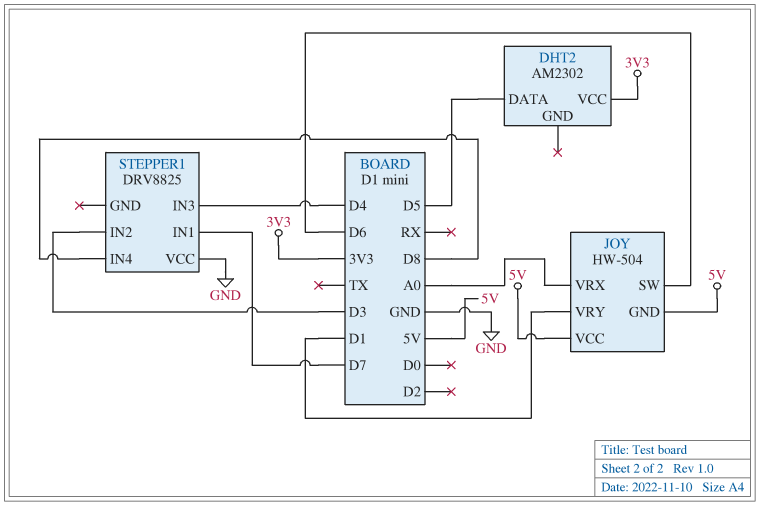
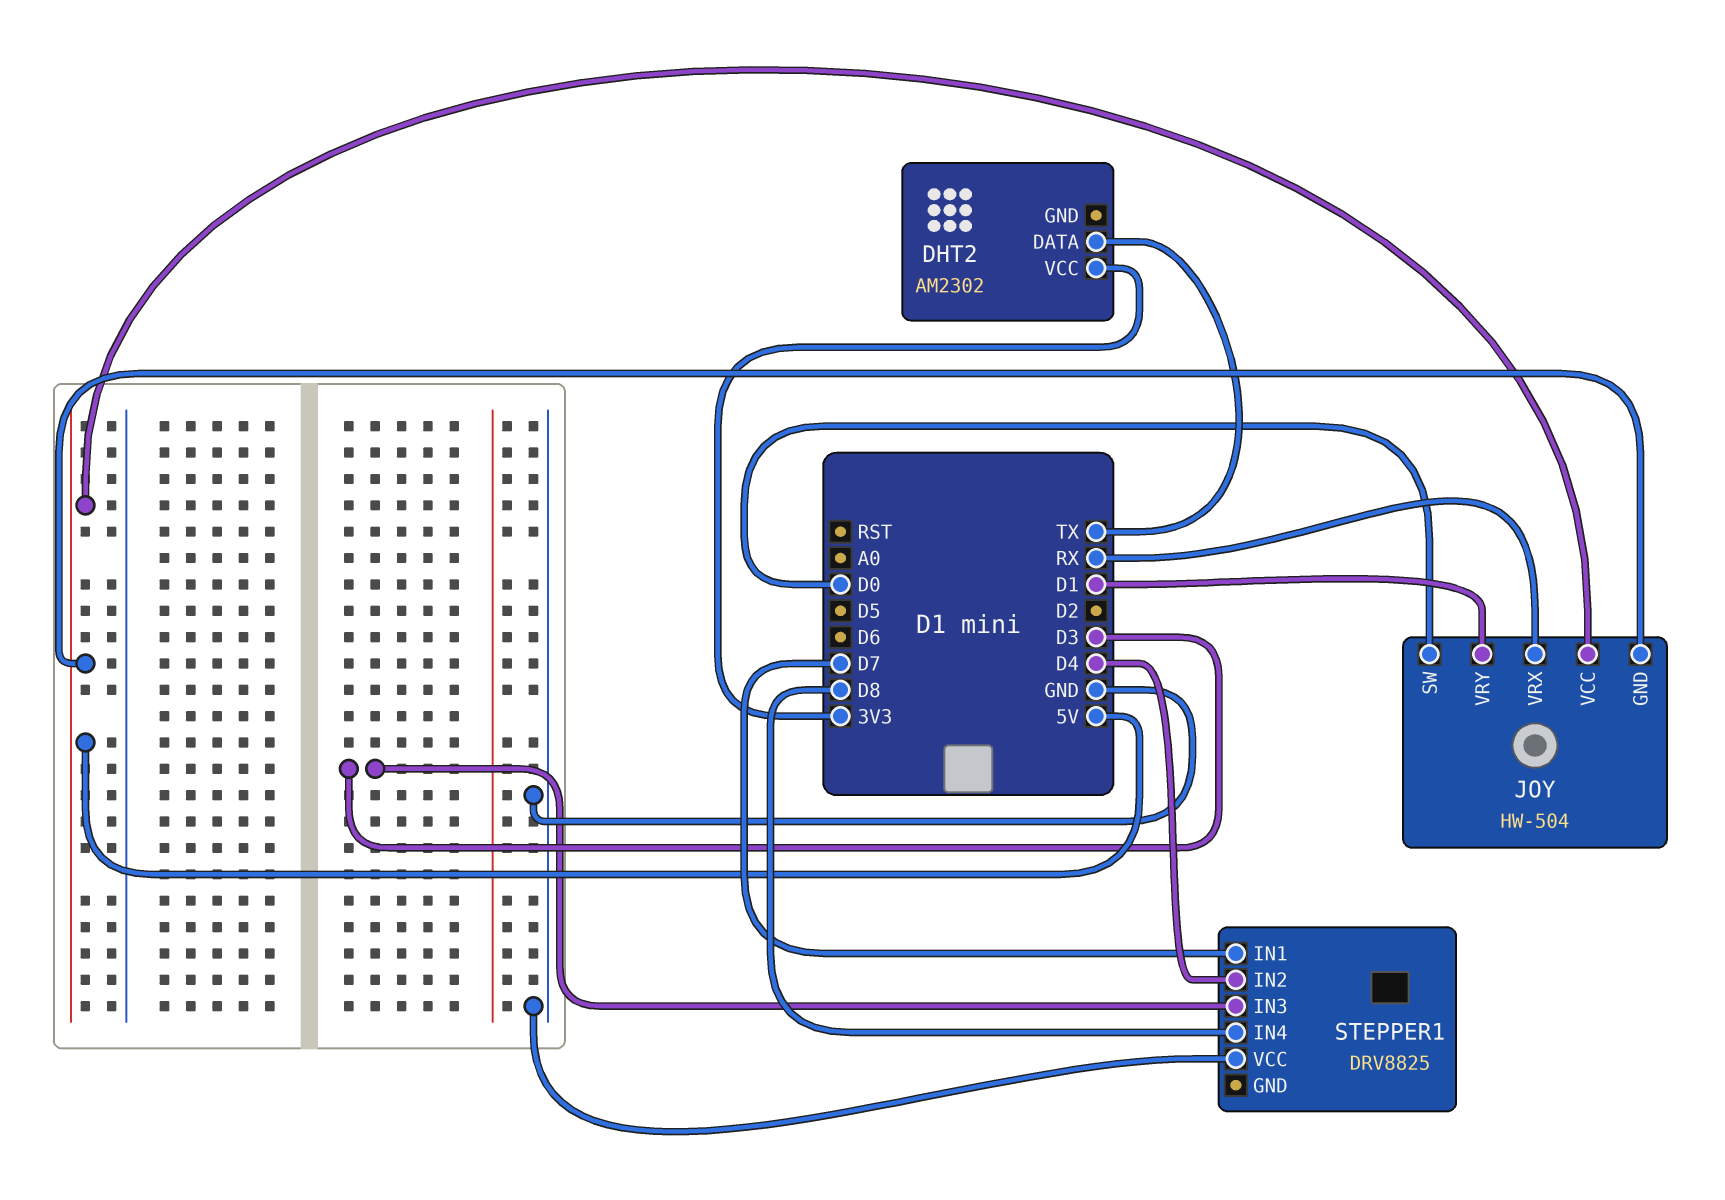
DHT2 pin DATA: D5 -> TX
JOY pin SW: D6 -> D0
JOY pin VRX: A0 -> RX
STEPPER1 pin IN2: D3 -> D4
STEPPER1 pin IN3: D4 -> D3

